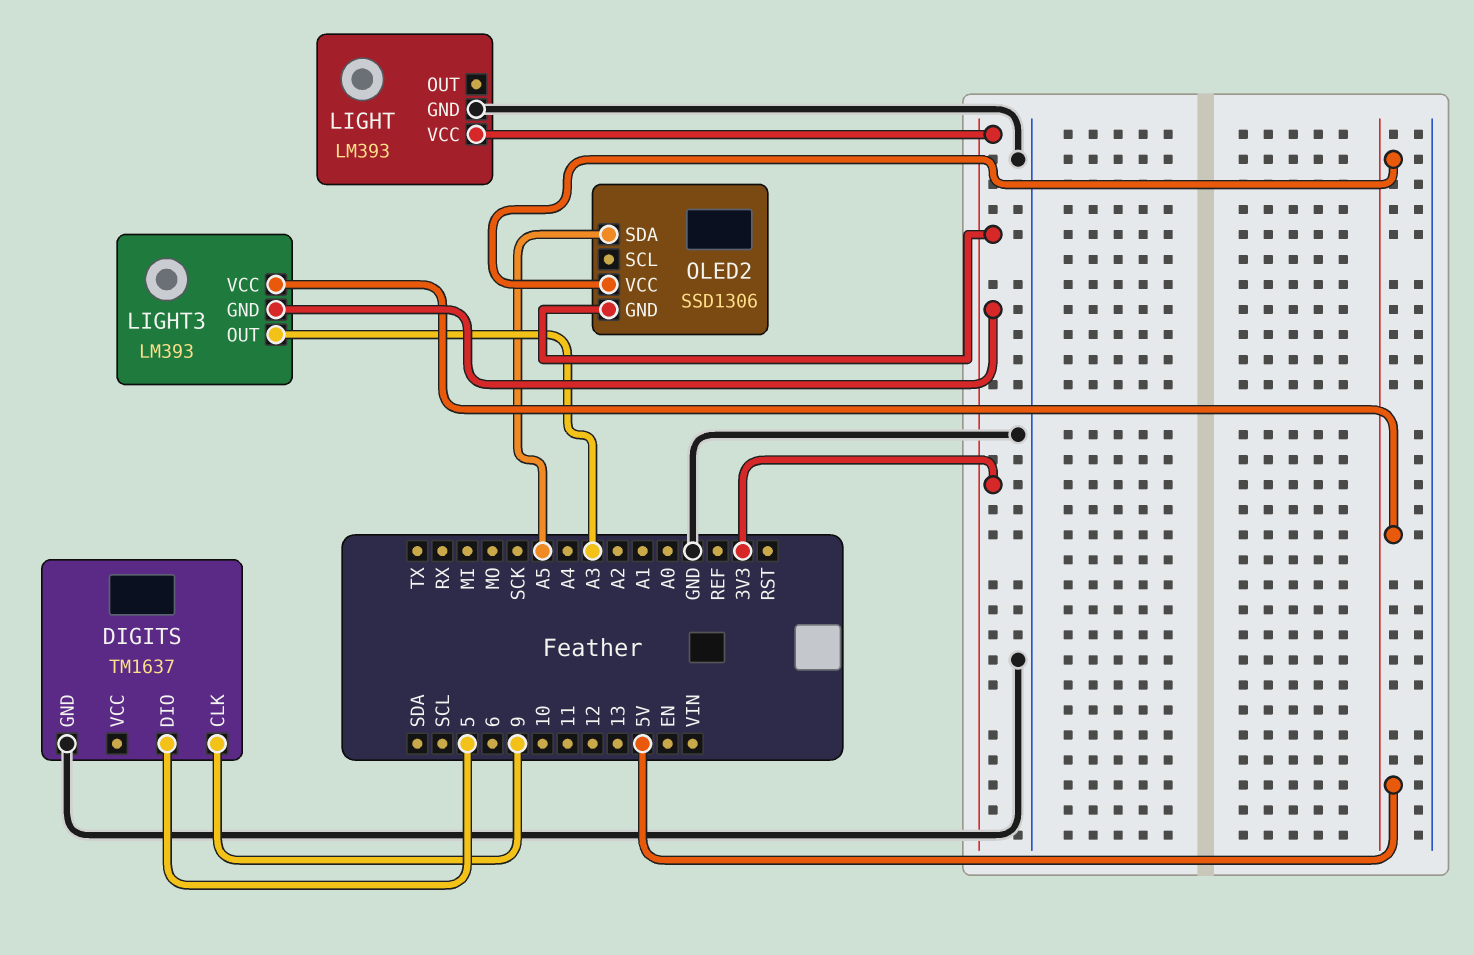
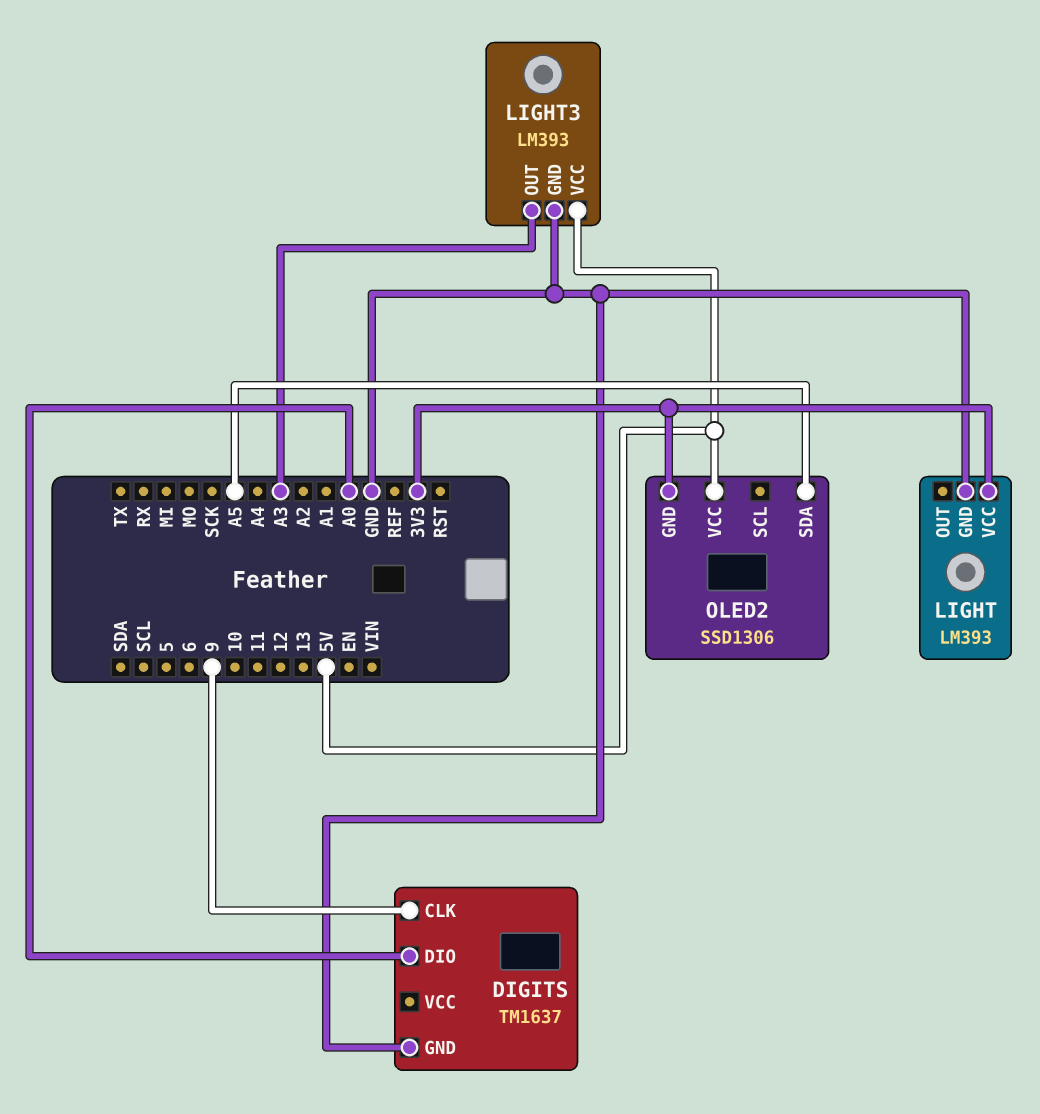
DIGITS pin DIO: 5 -> A0
LIGHT3 pin GND: 3V3 -> GND

